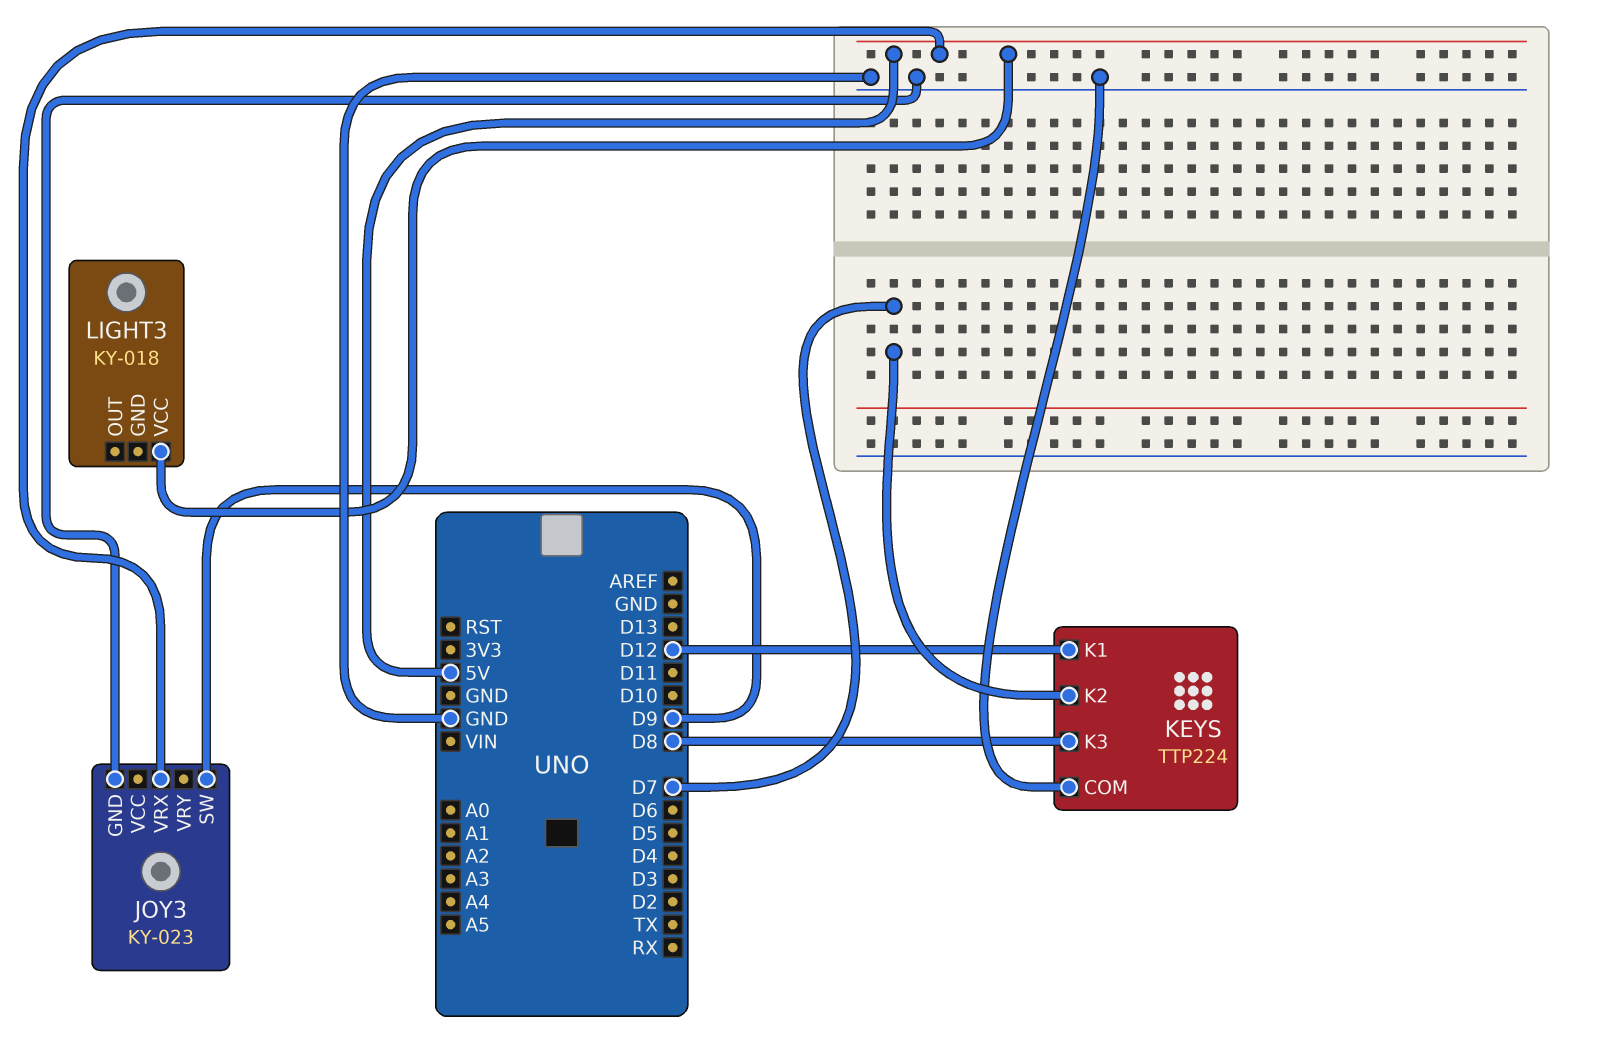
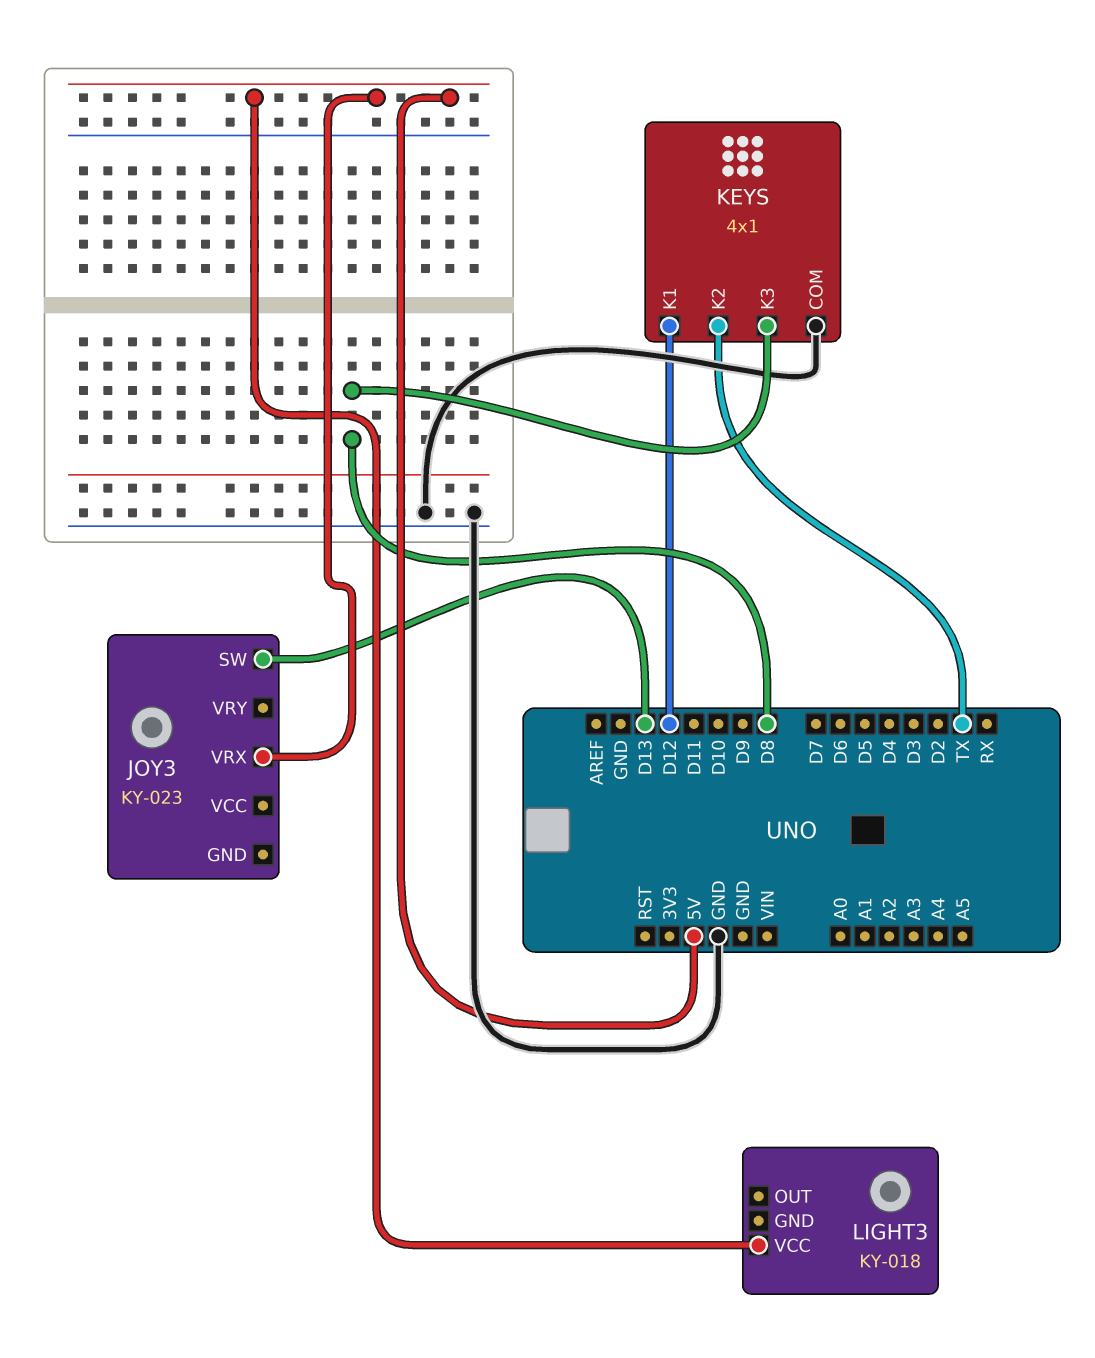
JOY3 pin GND: GND -> none
JOY3 pin SW: D9 -> D13
KEYS: TTP224 -> 4x1
KEYS pin K2: D7 -> TX

